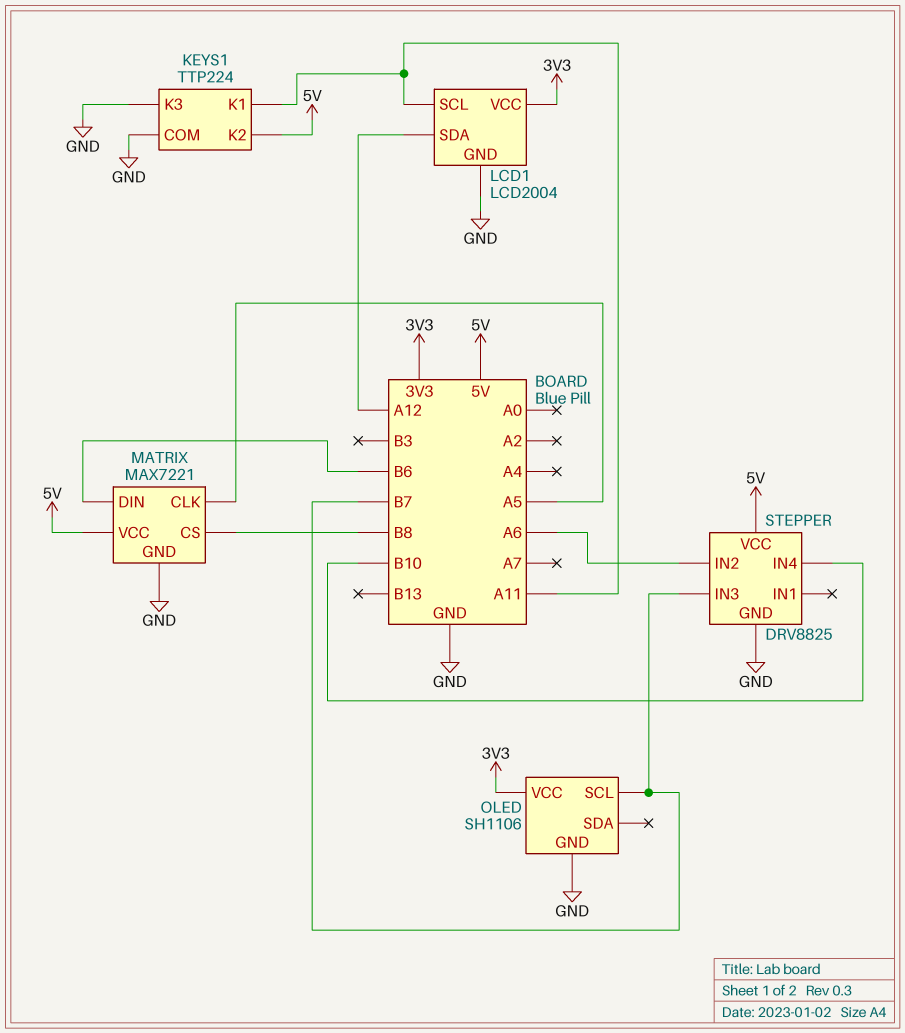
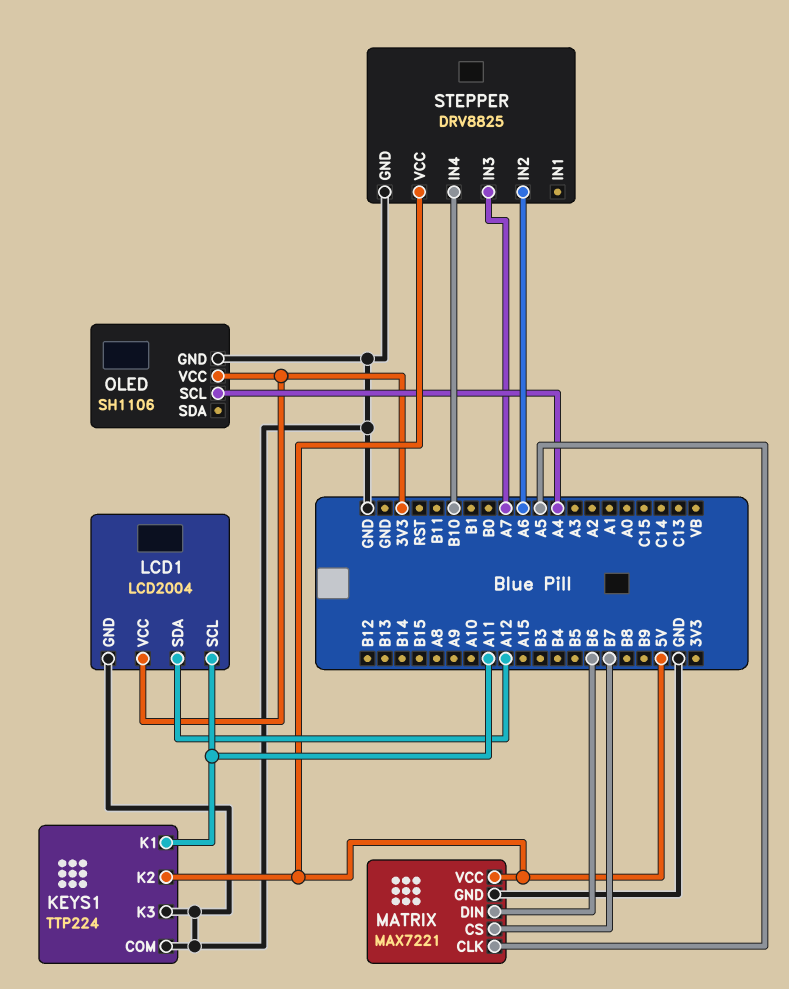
MATRIX pin CS: B8 -> B7
OLED pin SCL: B7 -> A4
STEPPER pin IN3: B7 -> A7

